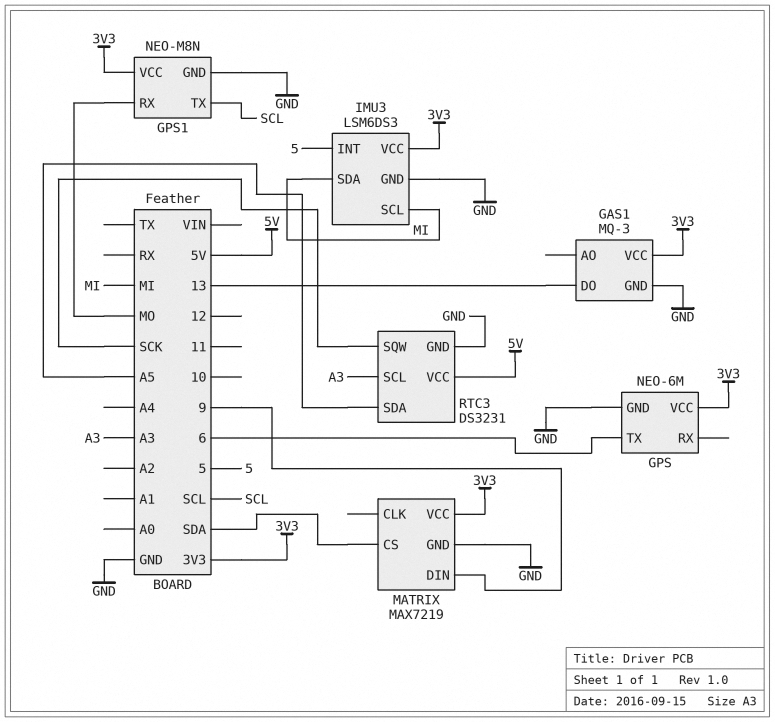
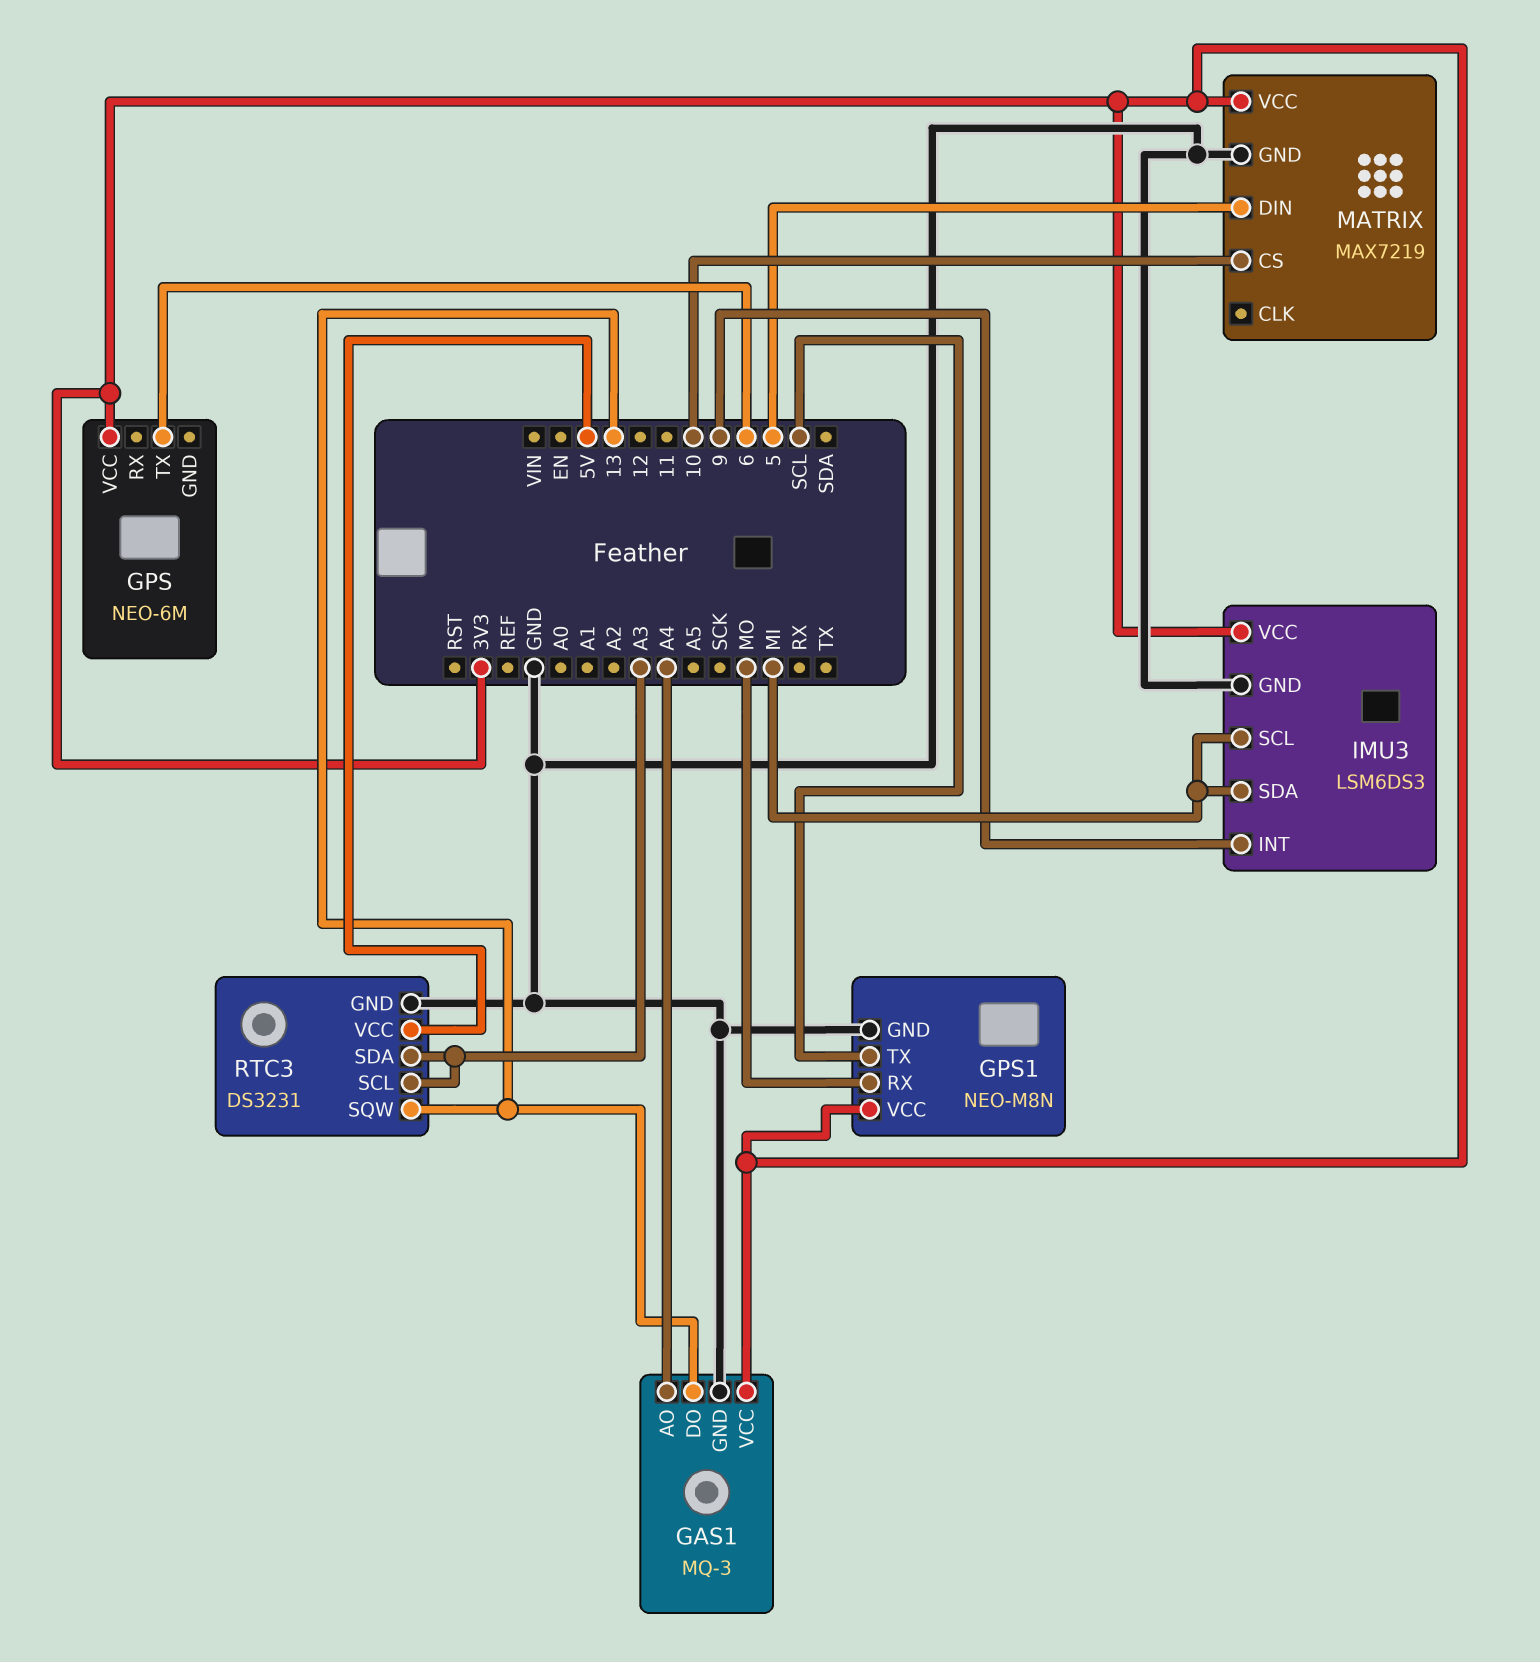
GAS1 pin AO: none -> A4
GPS pin GND: GND -> none
IMU3 pin INT: 5 -> 9
MATRIX pin CS: SDA -> 10
MATRIX pin DIN: 9 -> 5
RTC3 pin SDA: A5 -> A3
RTC3 pin SQW: SCK -> 13

